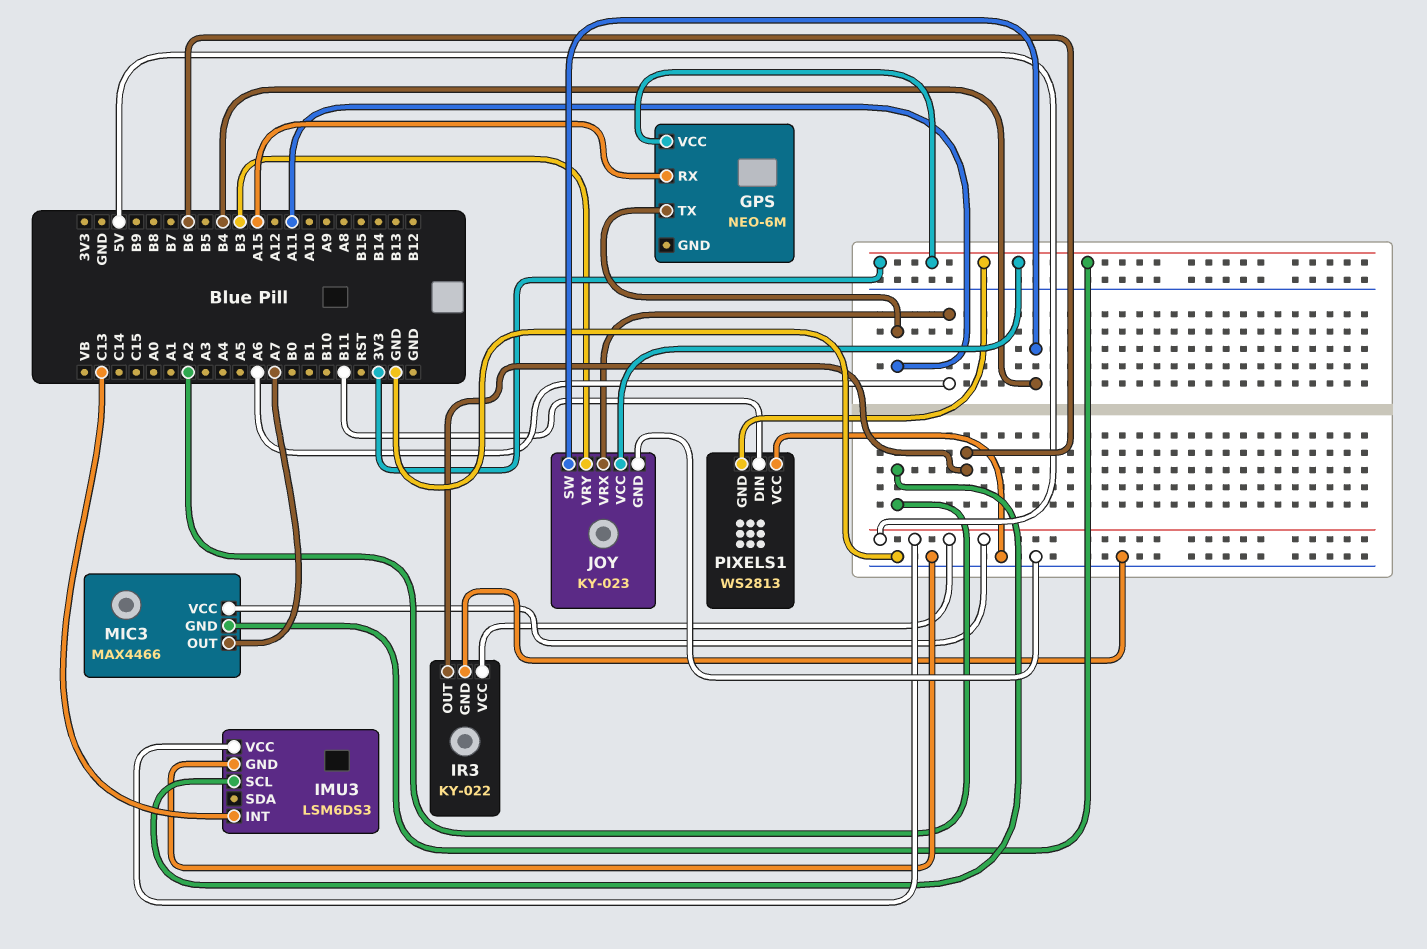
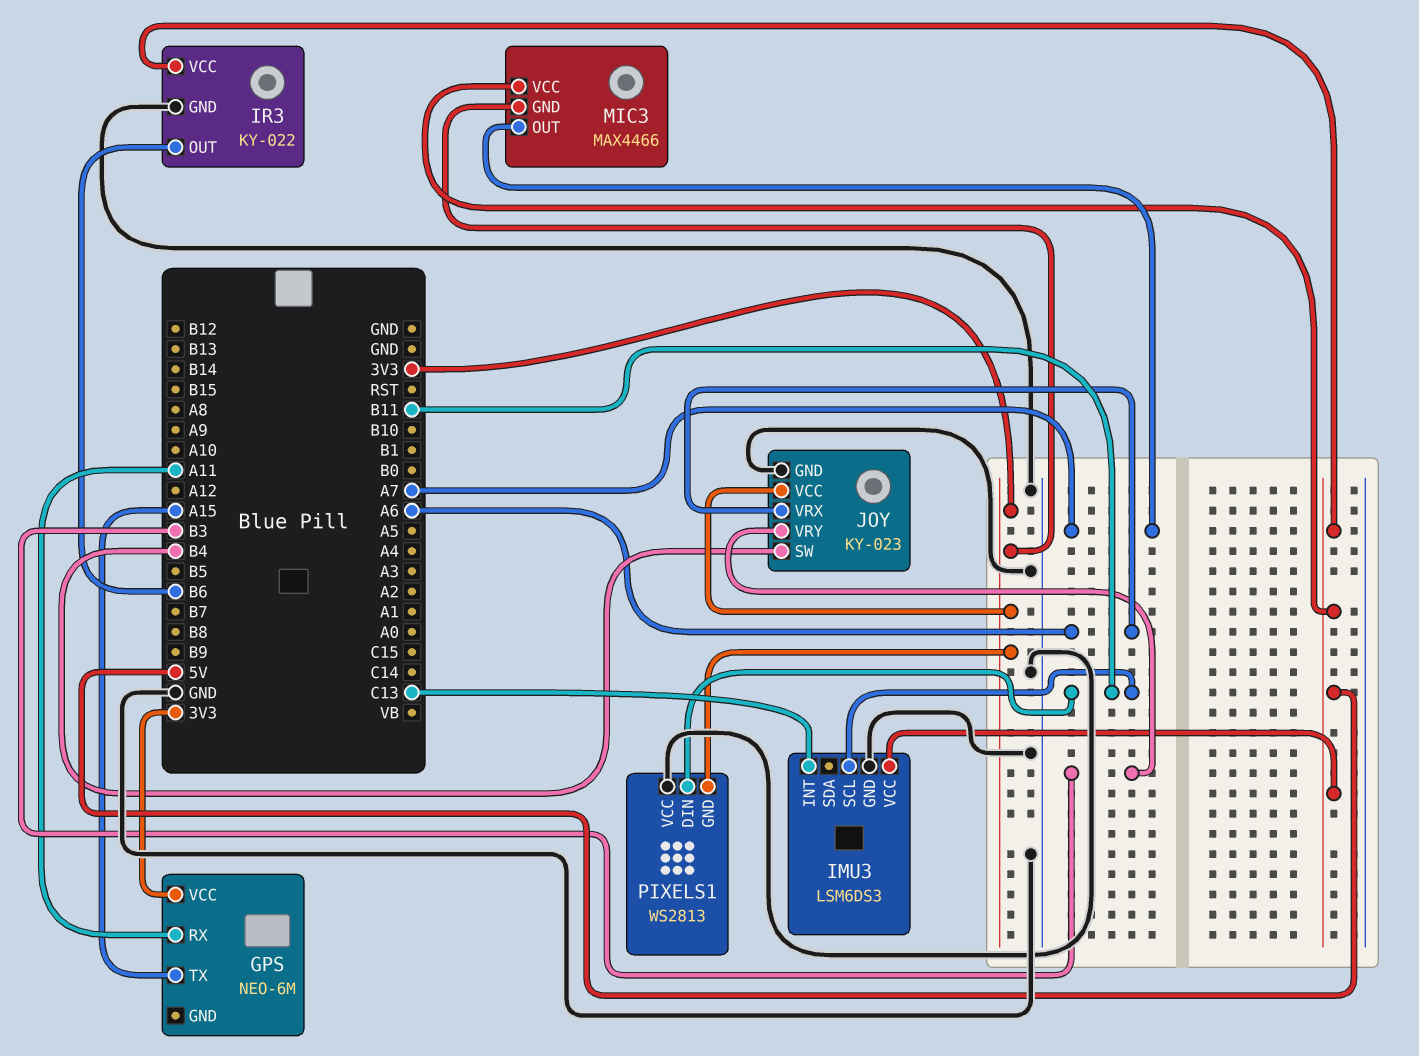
GPS pin RX: A15 -> A11
GPS pin TX: A11 -> A15
IMU3 pin SCL: A2 -> B11

